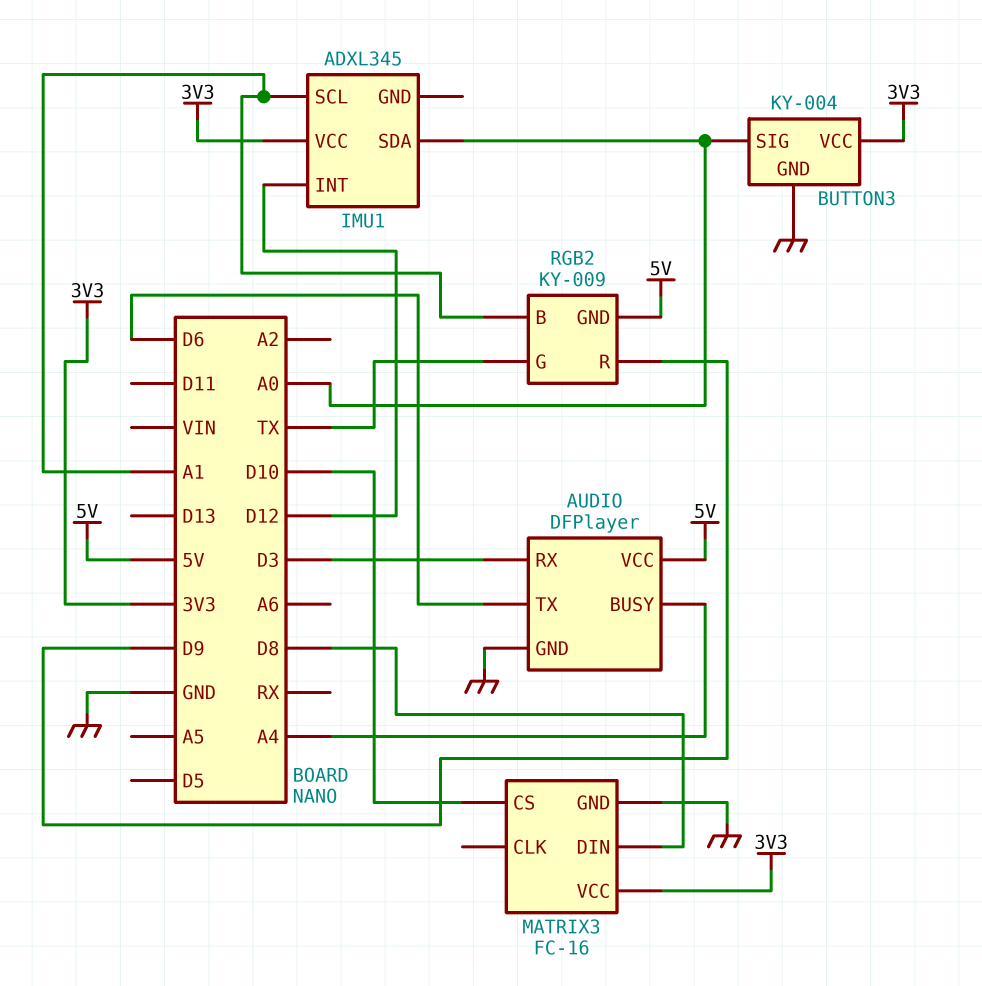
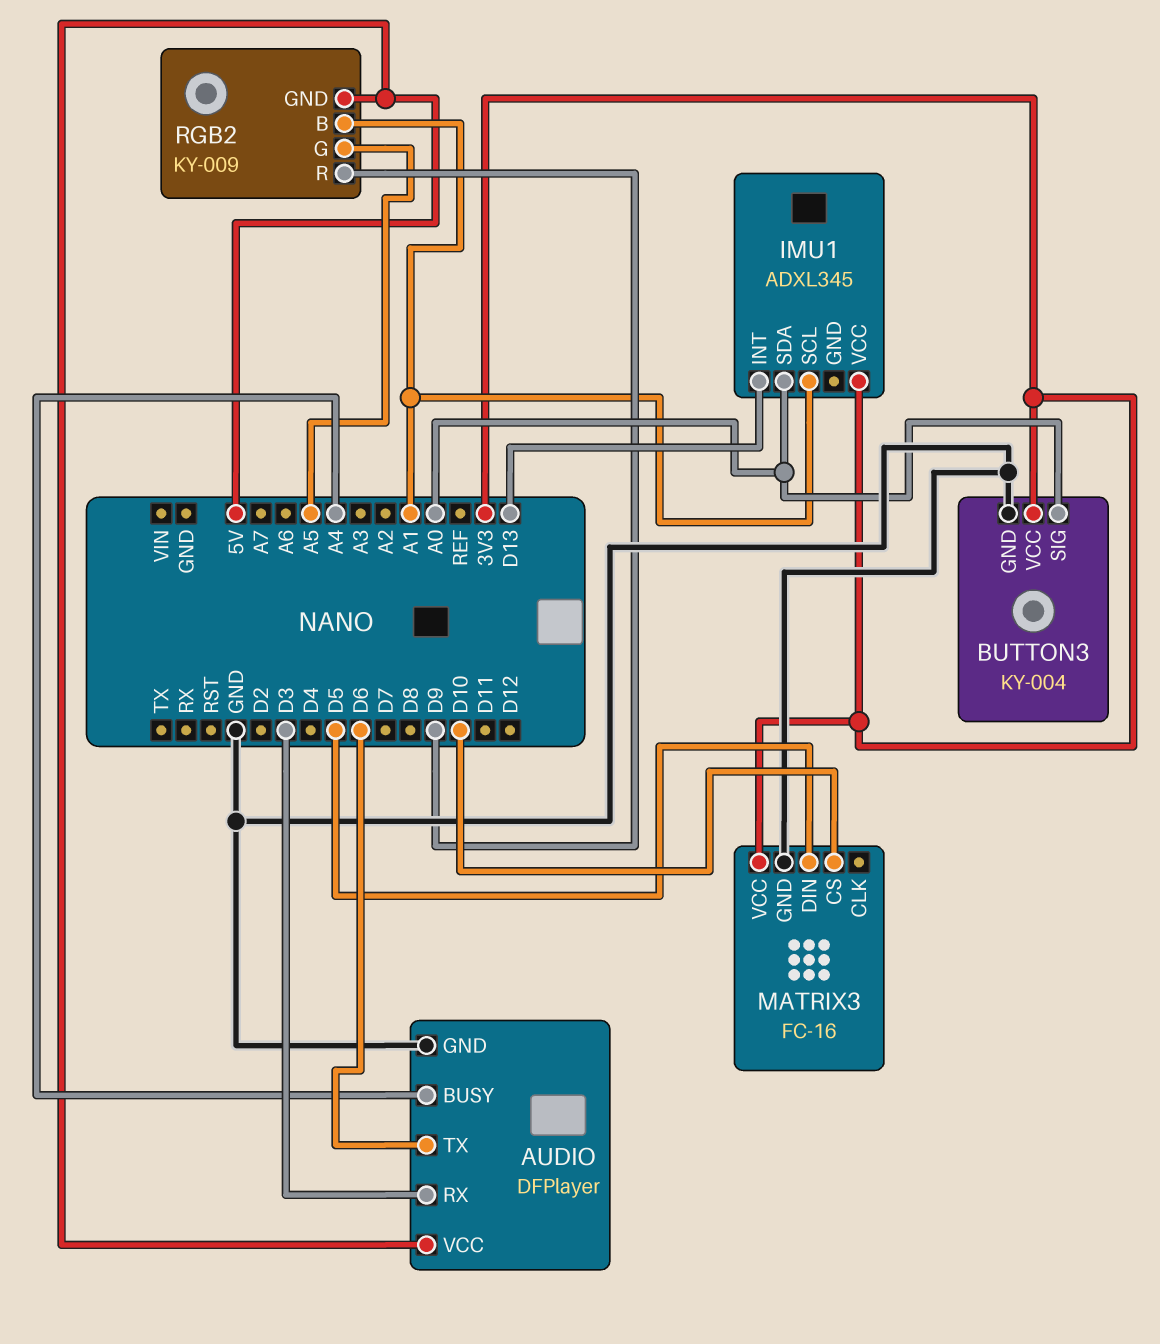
IMU1 pin INT: D12 -> D13
MATRIX3 pin DIN: D8 -> D5
RGB2 pin G: TX -> A5

